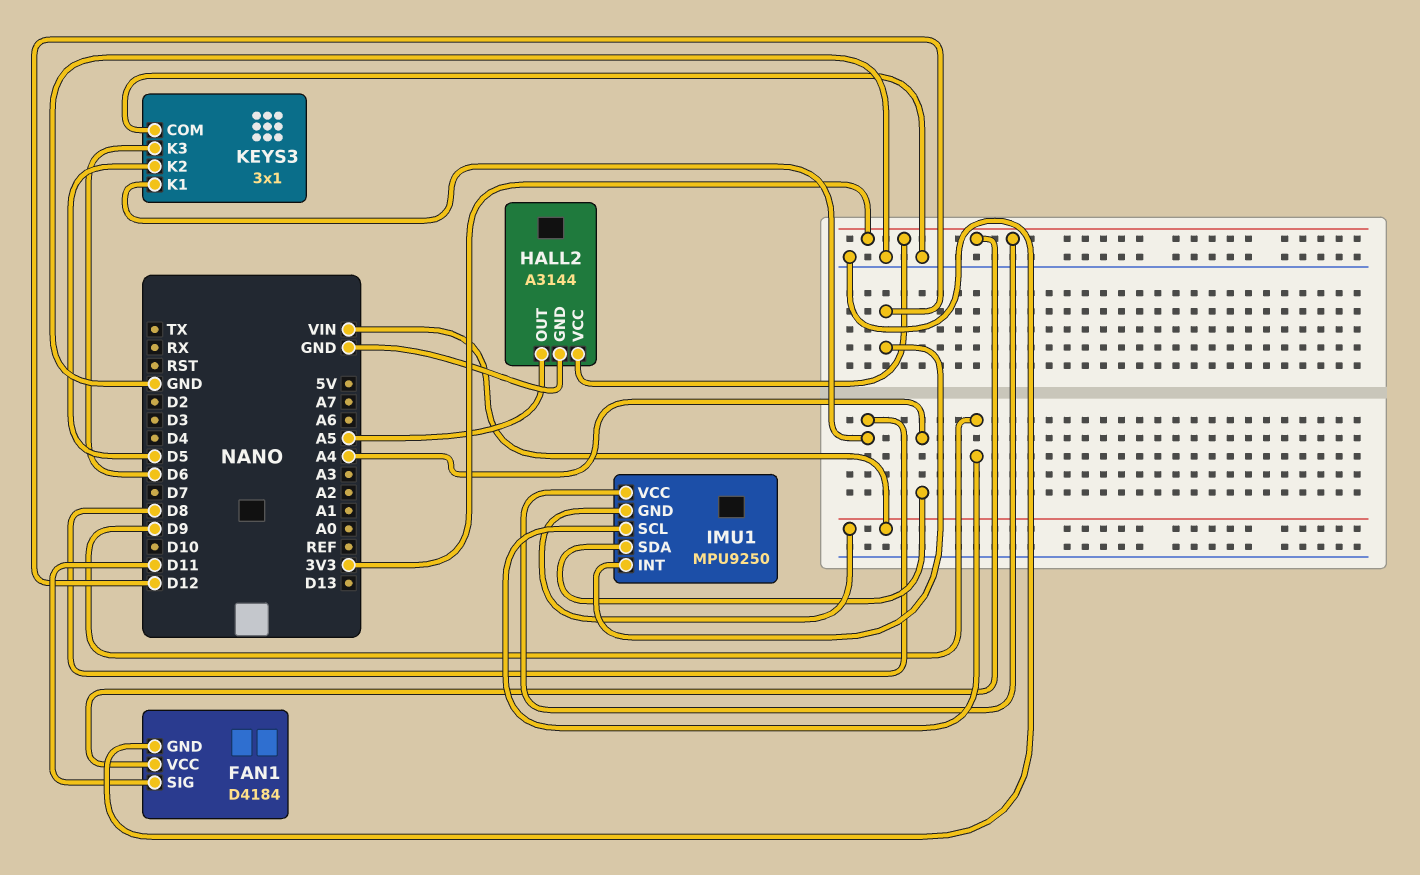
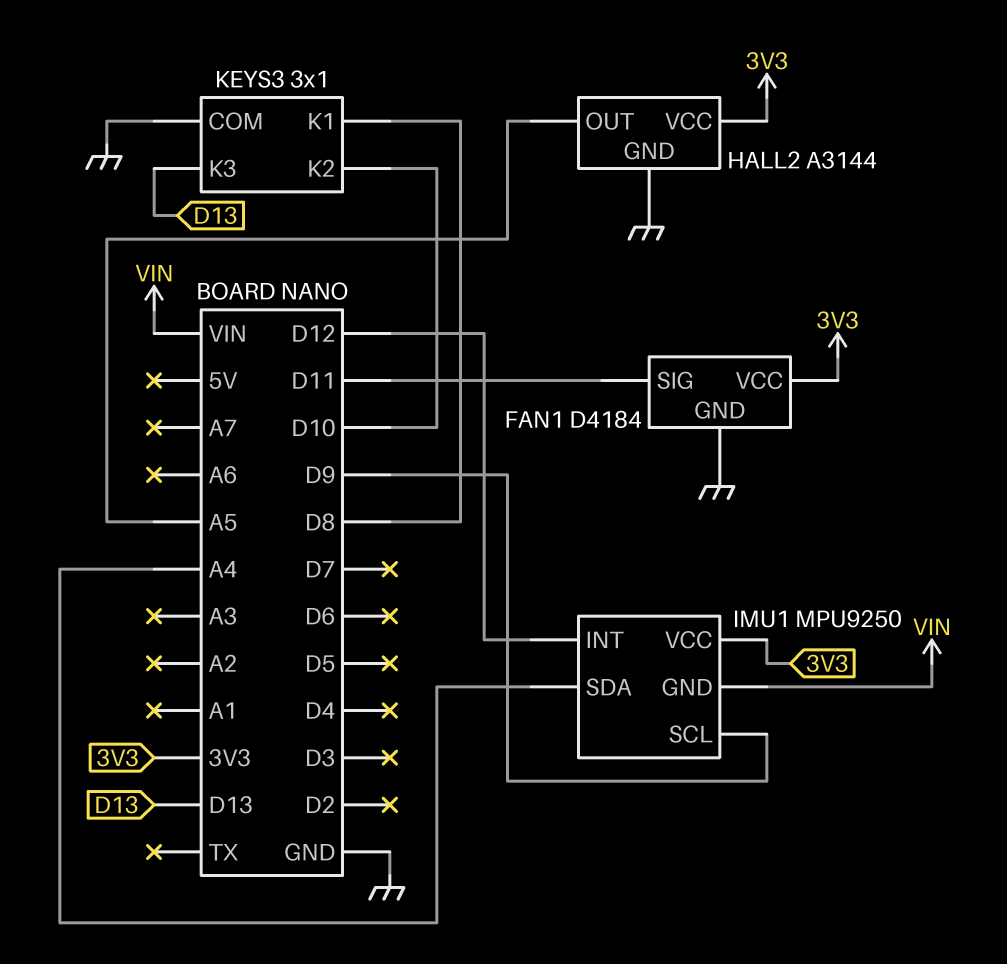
KEYS3 pin K2: D5 -> D10
KEYS3 pin K3: D6 -> D13

